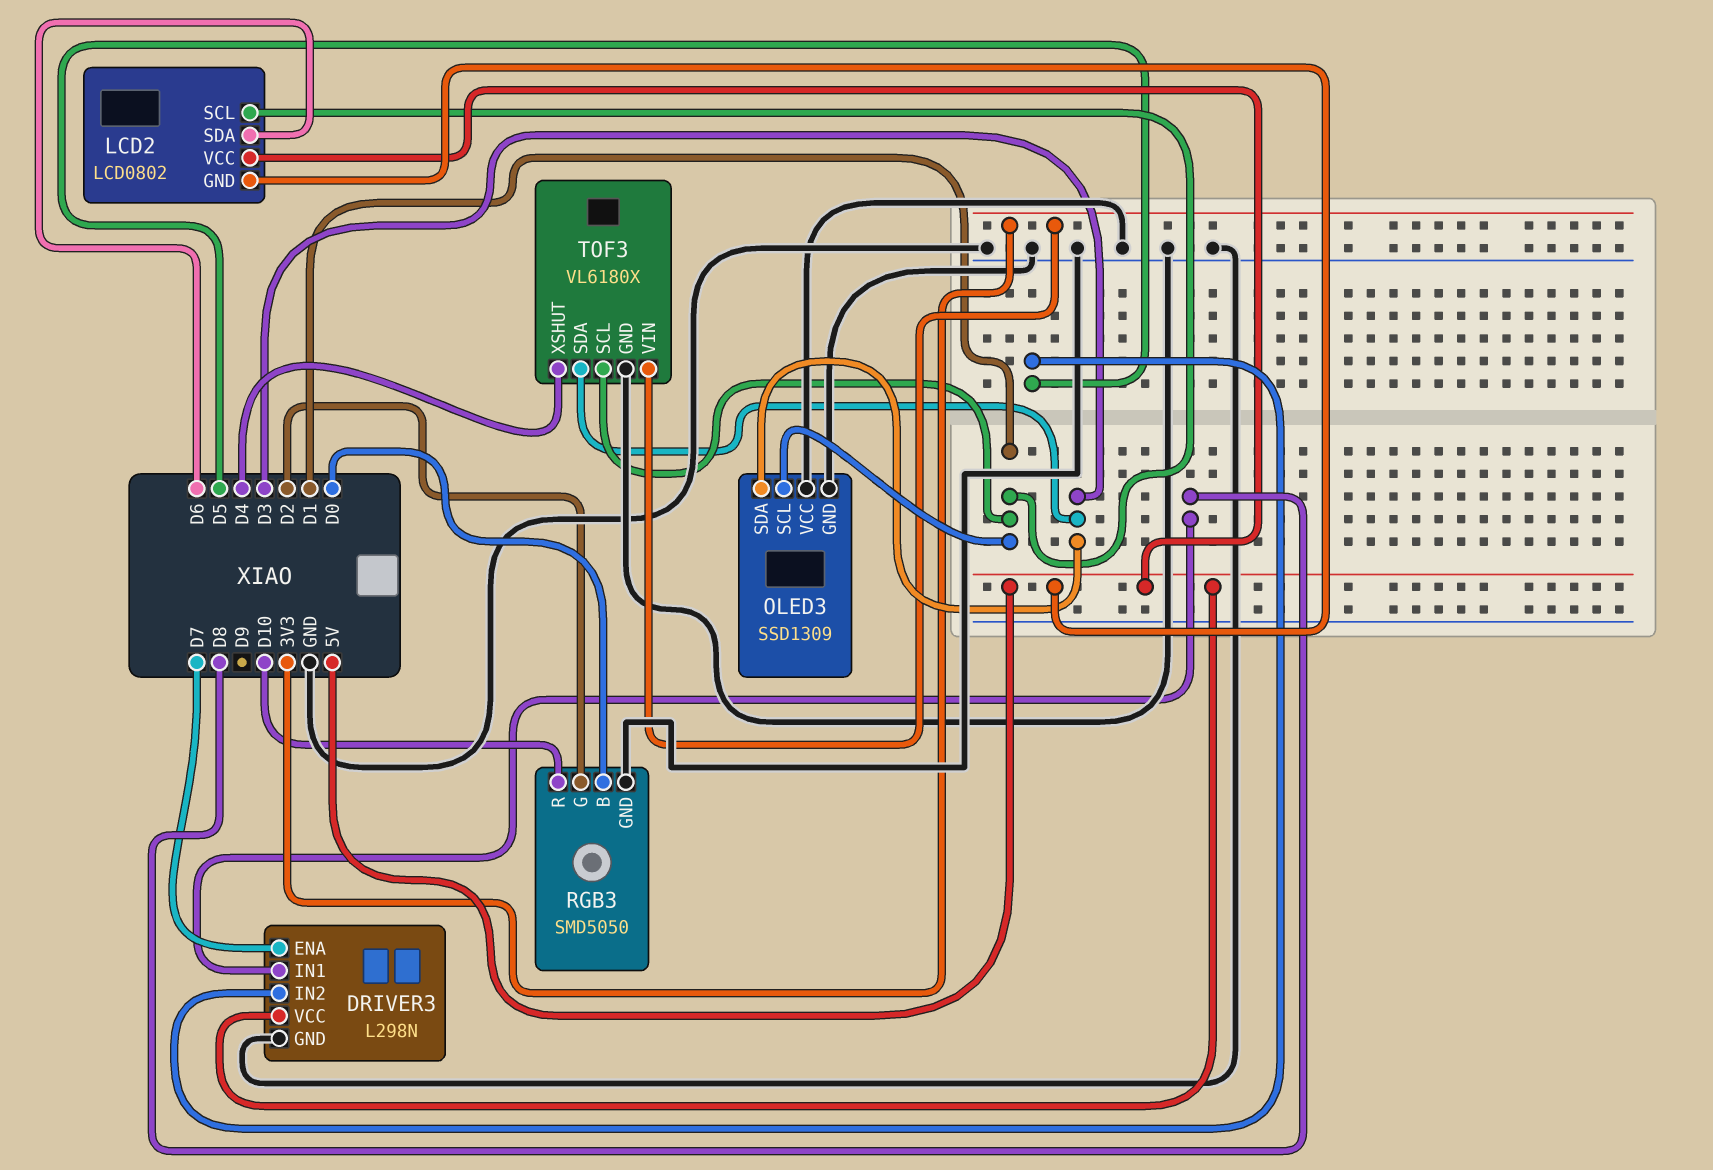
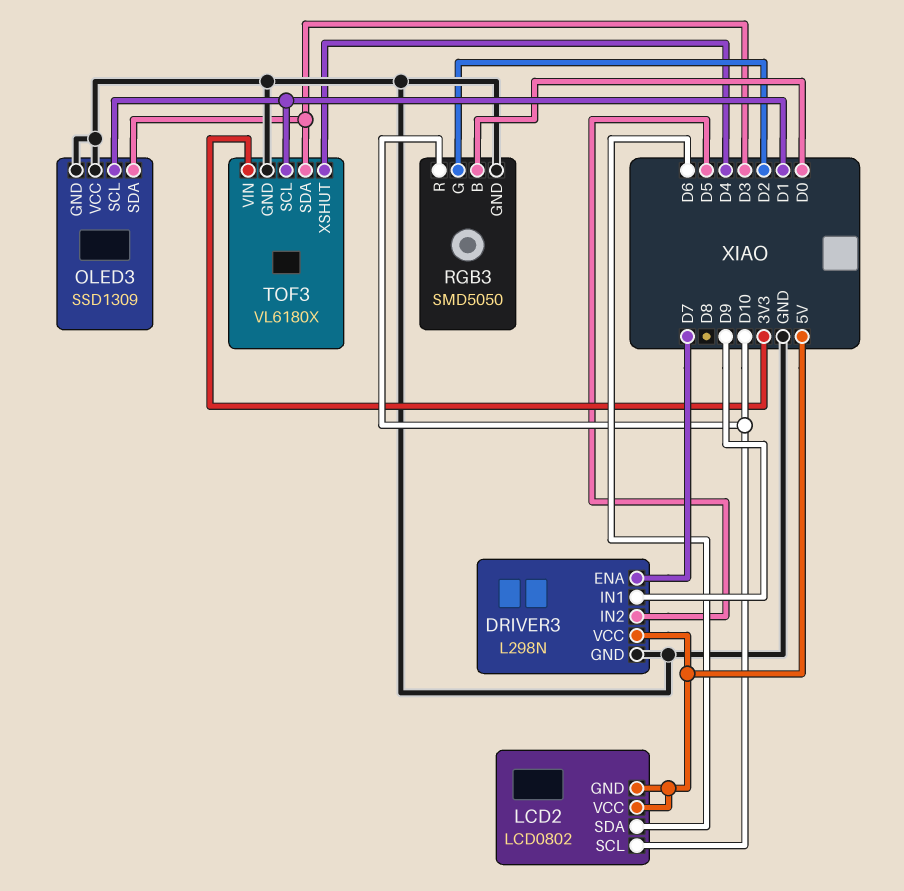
DRIVER3 pin IN1: D8 -> D9
LCD2 pin SCL: D1 -> D10

